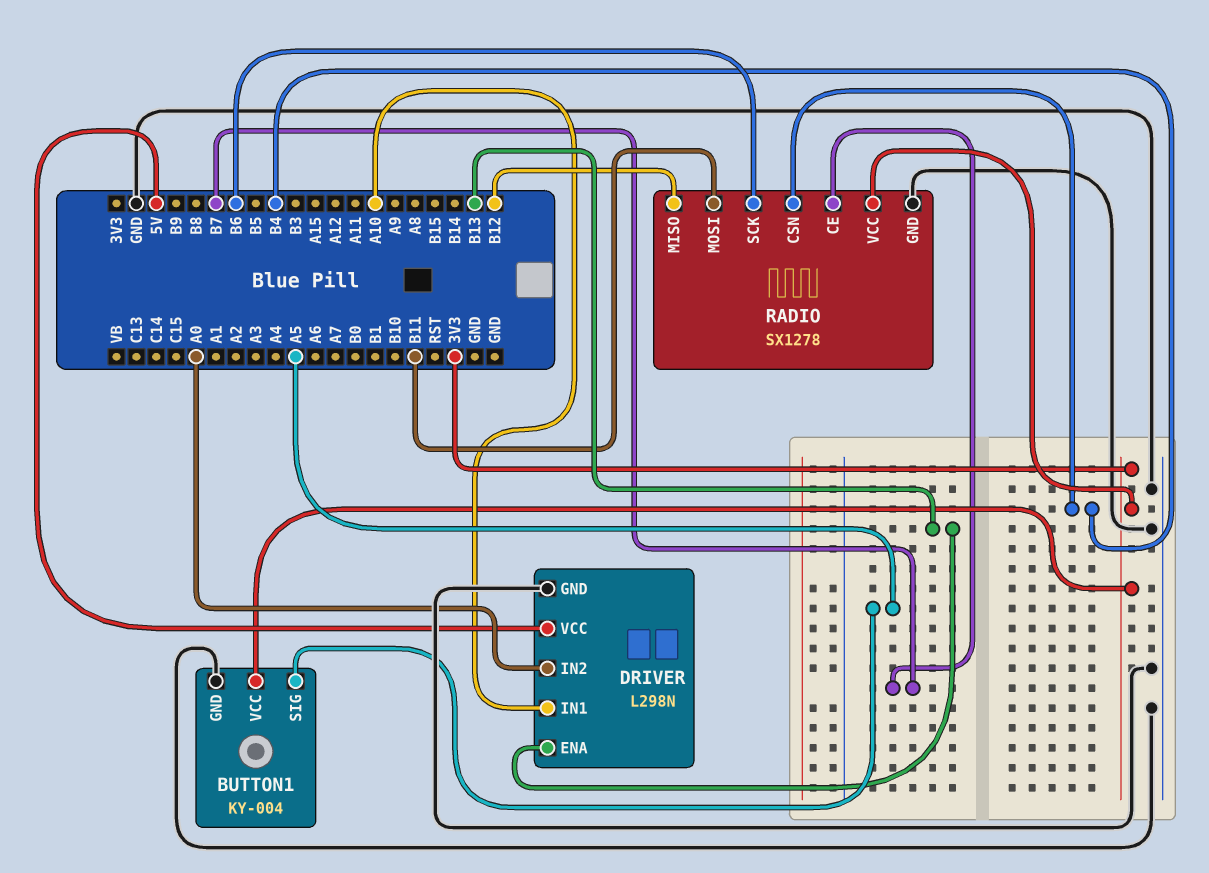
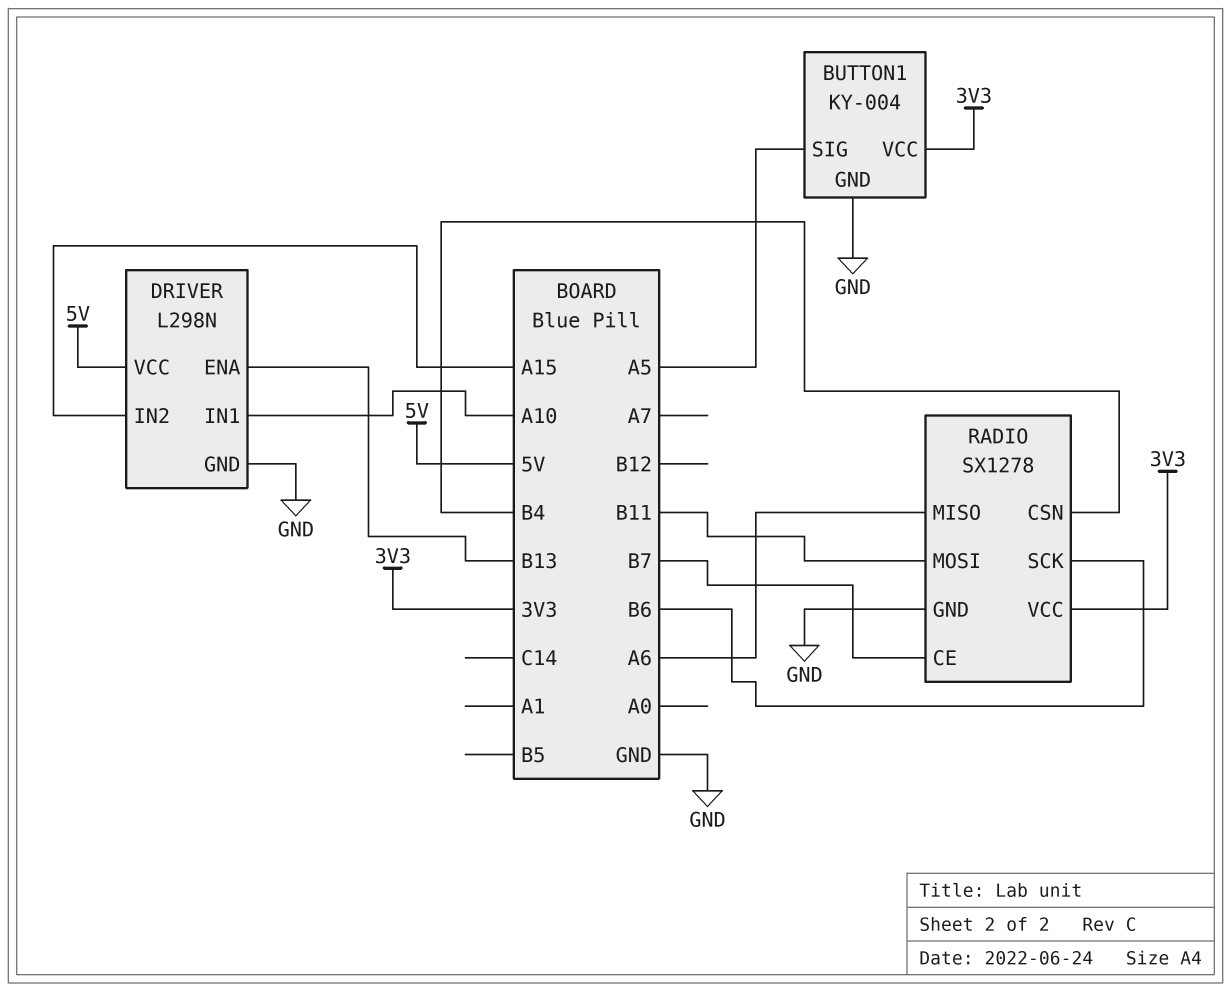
DRIVER pin IN2: A0 -> A15
RADIO pin MISO: B12 -> A6

